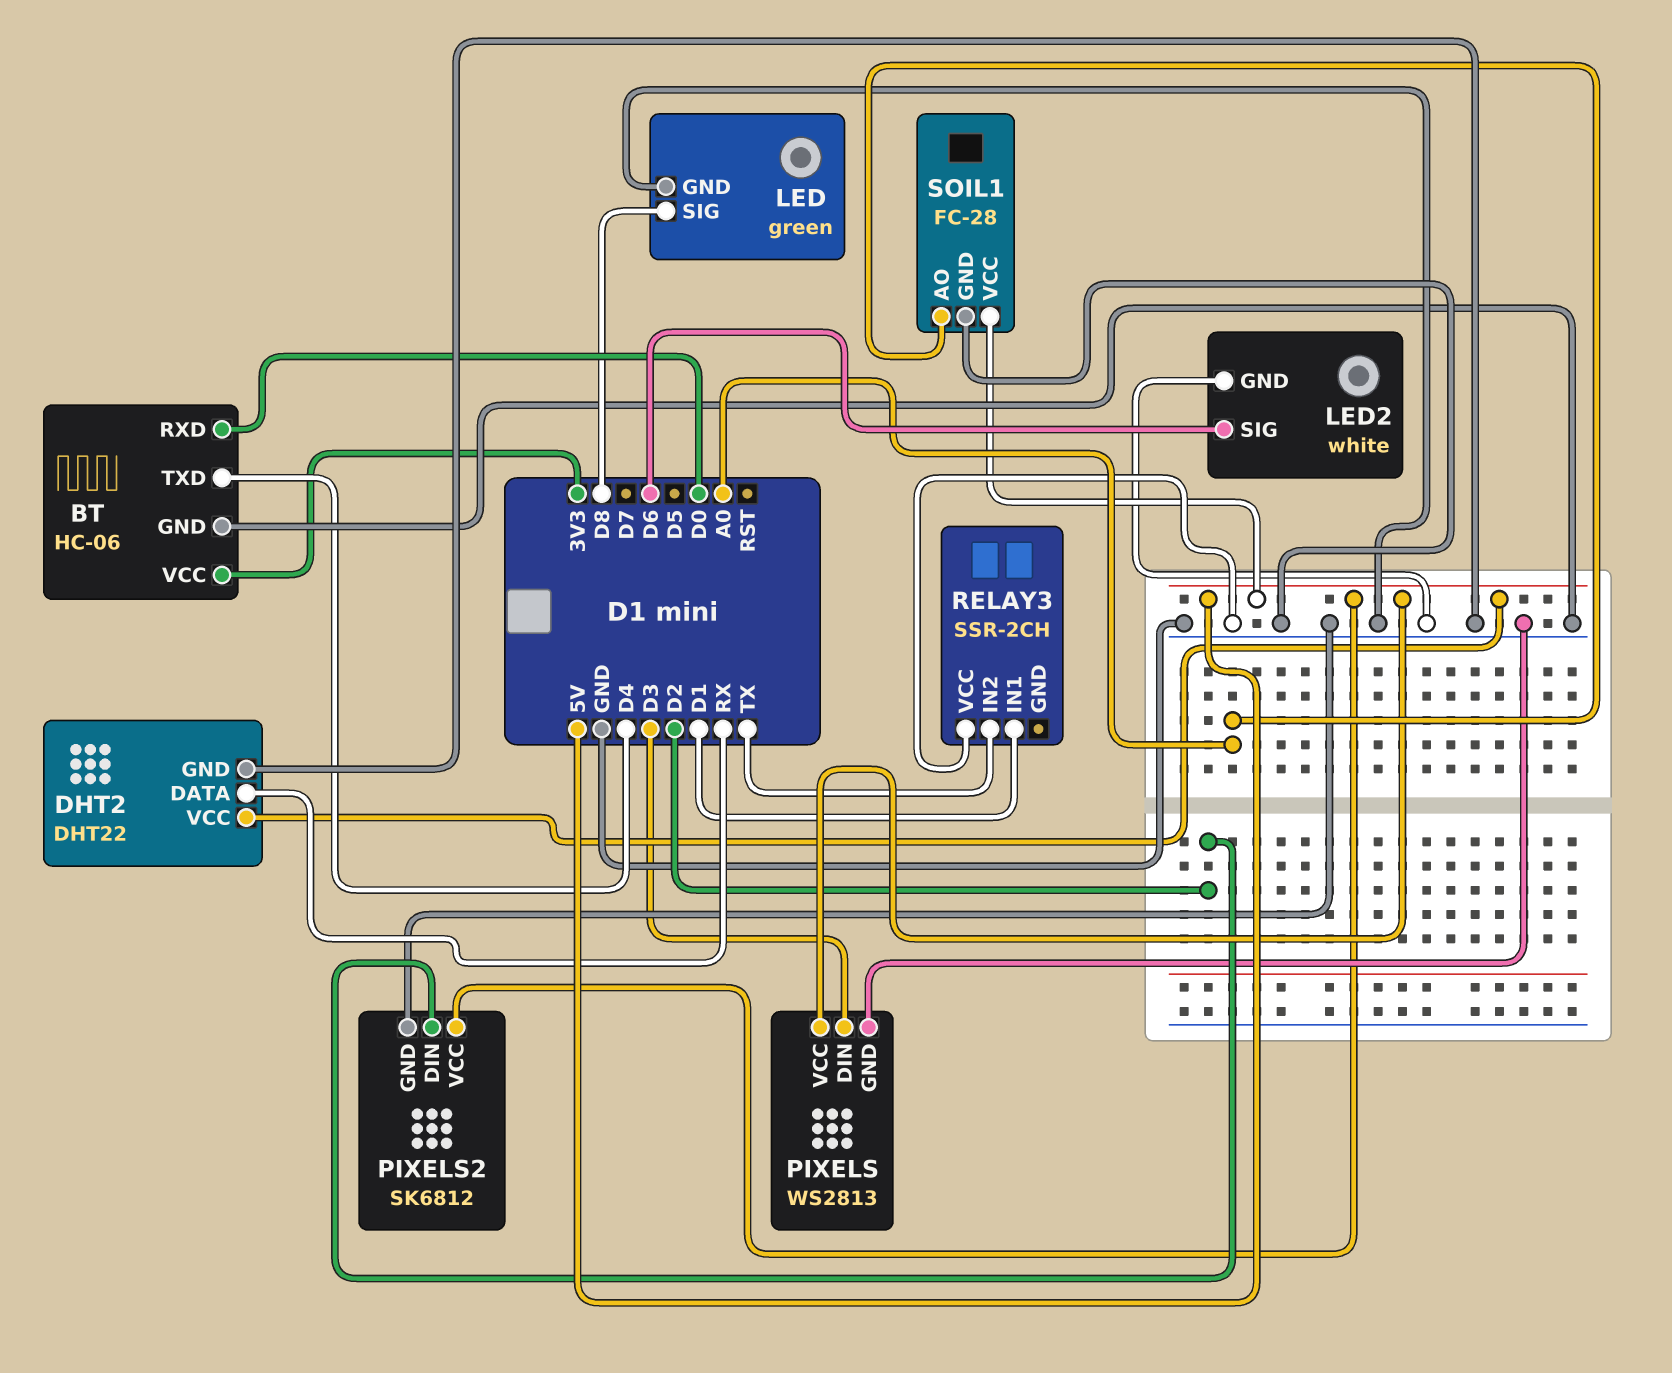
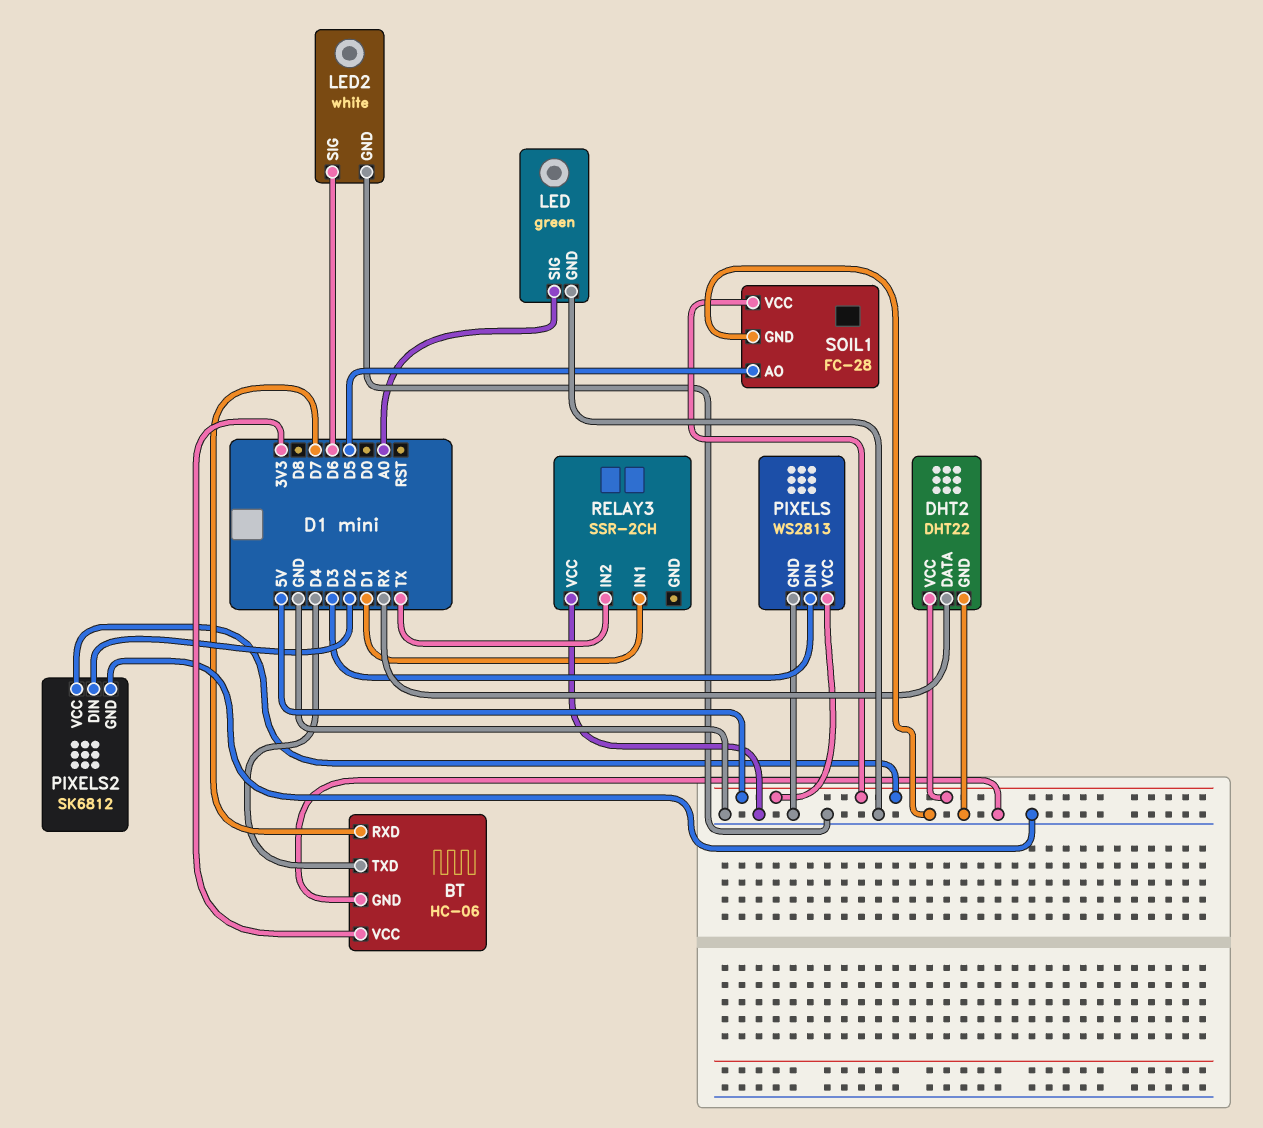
BT pin RXD: D0 -> D7
LED pin SIG: D8 -> A0
SOIL1 pin AO: A0 -> D5

